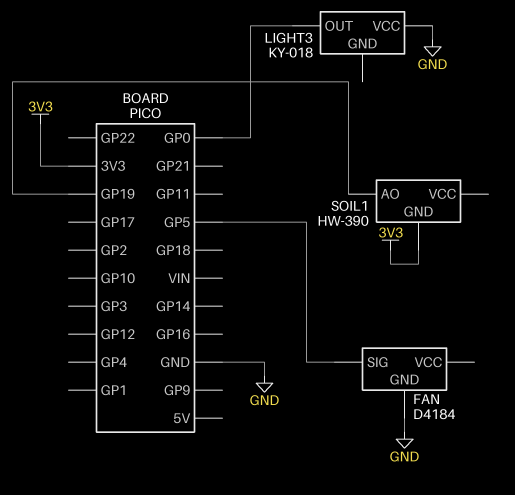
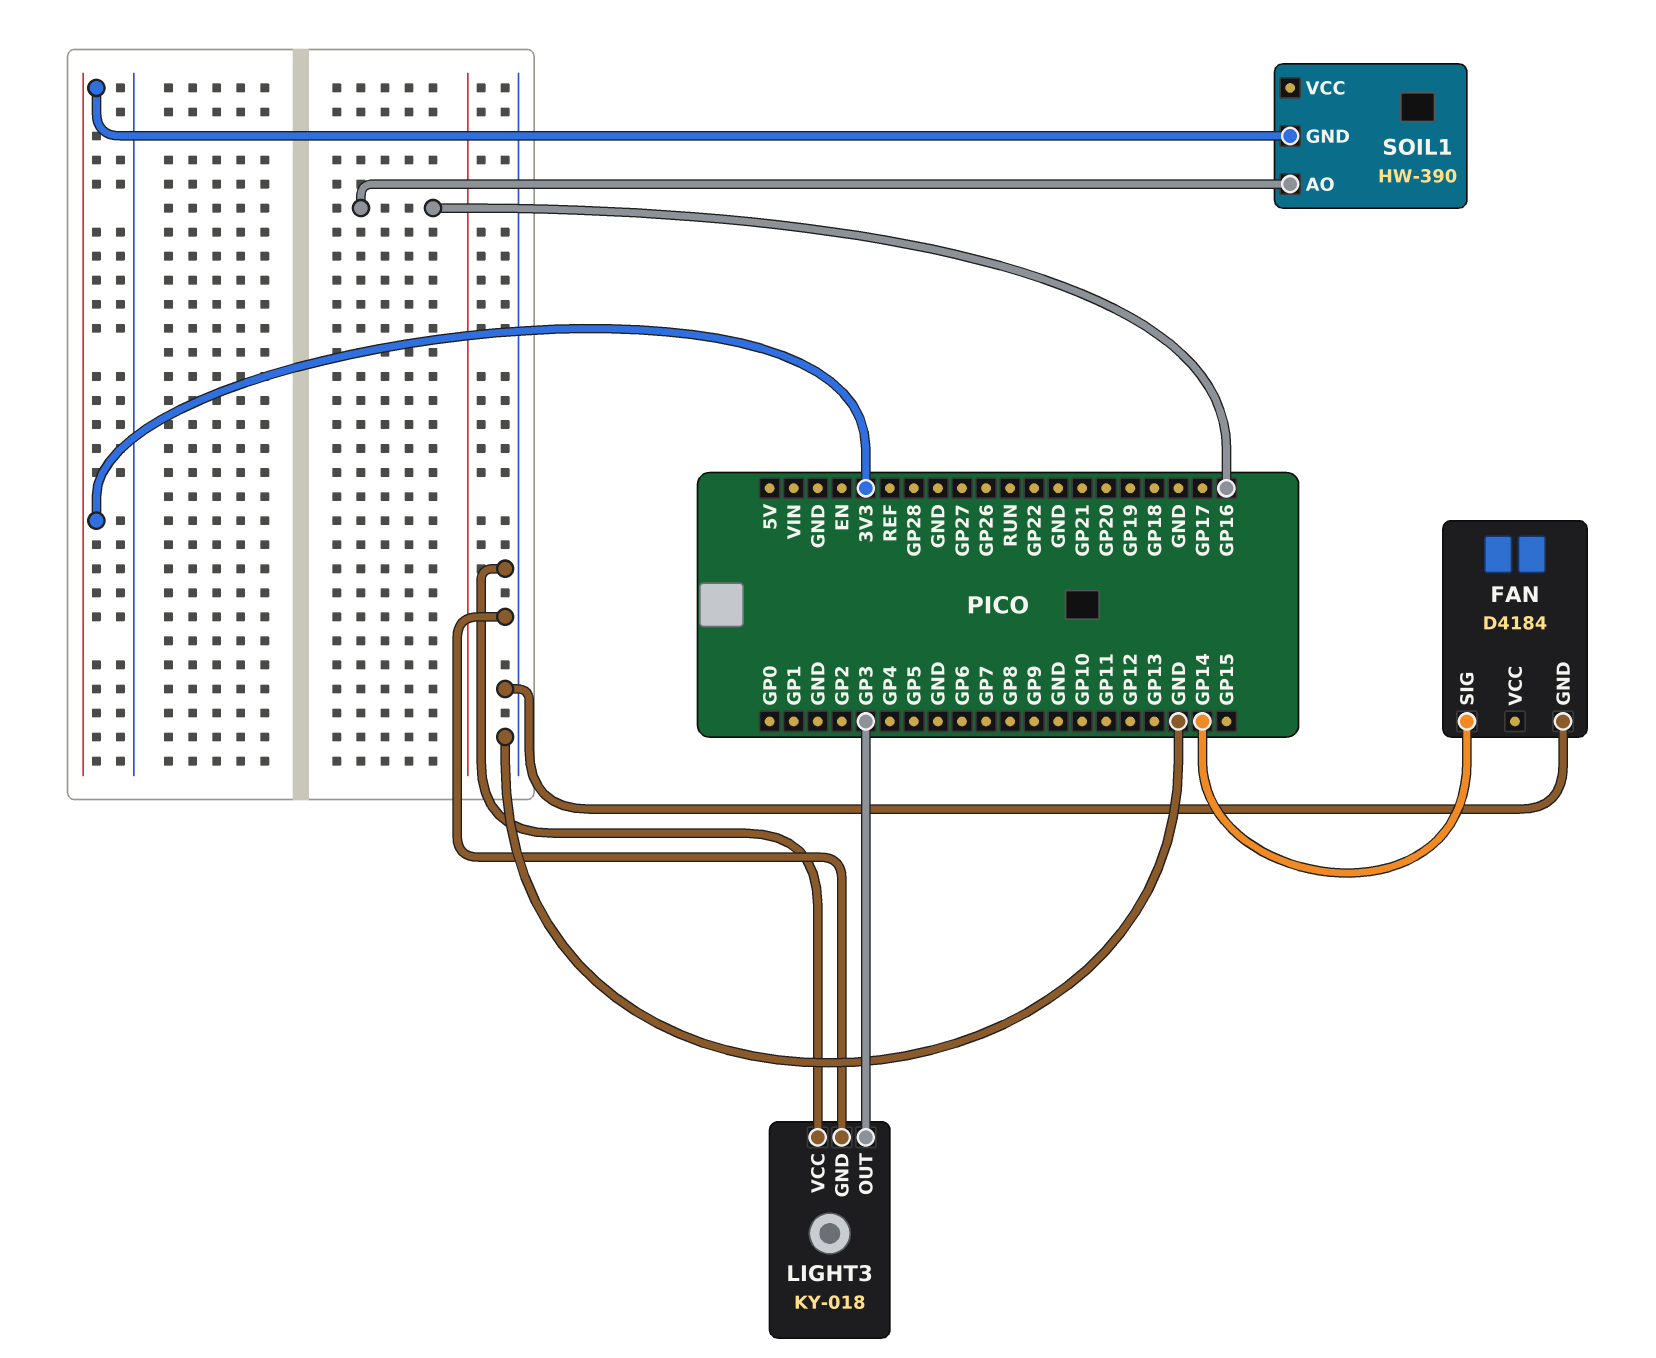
FAN pin SIG: GP5 -> GP14
LIGHT3 pin GND: none -> GND
LIGHT3 pin OUT: GP0 -> GP3
SOIL1 pin AO: GP19 -> GP16

